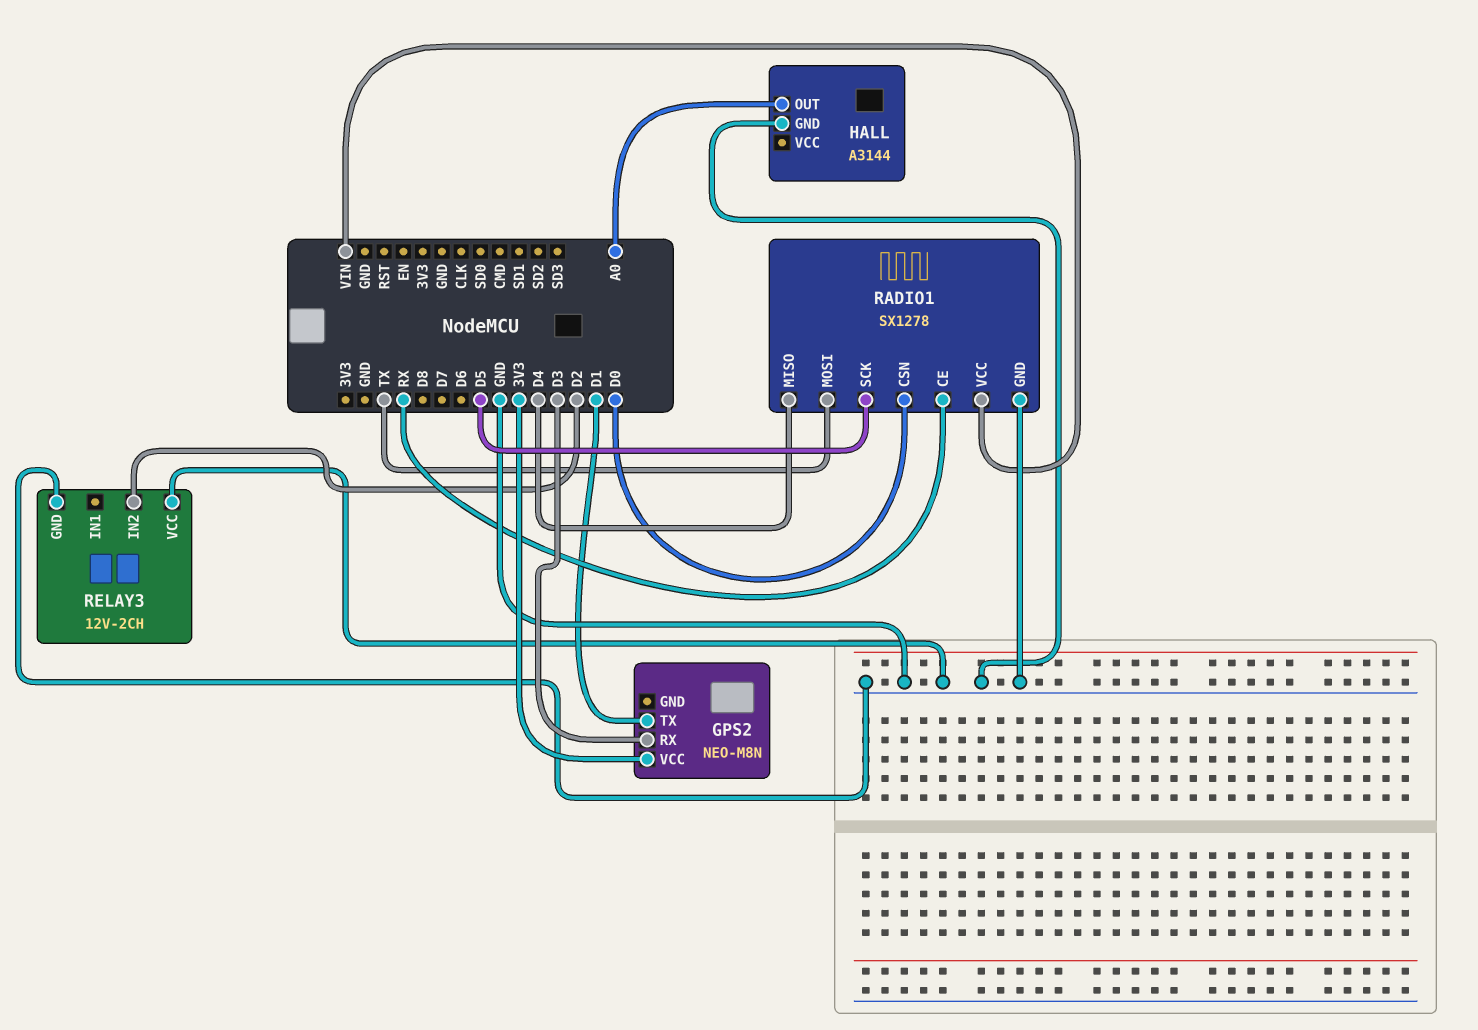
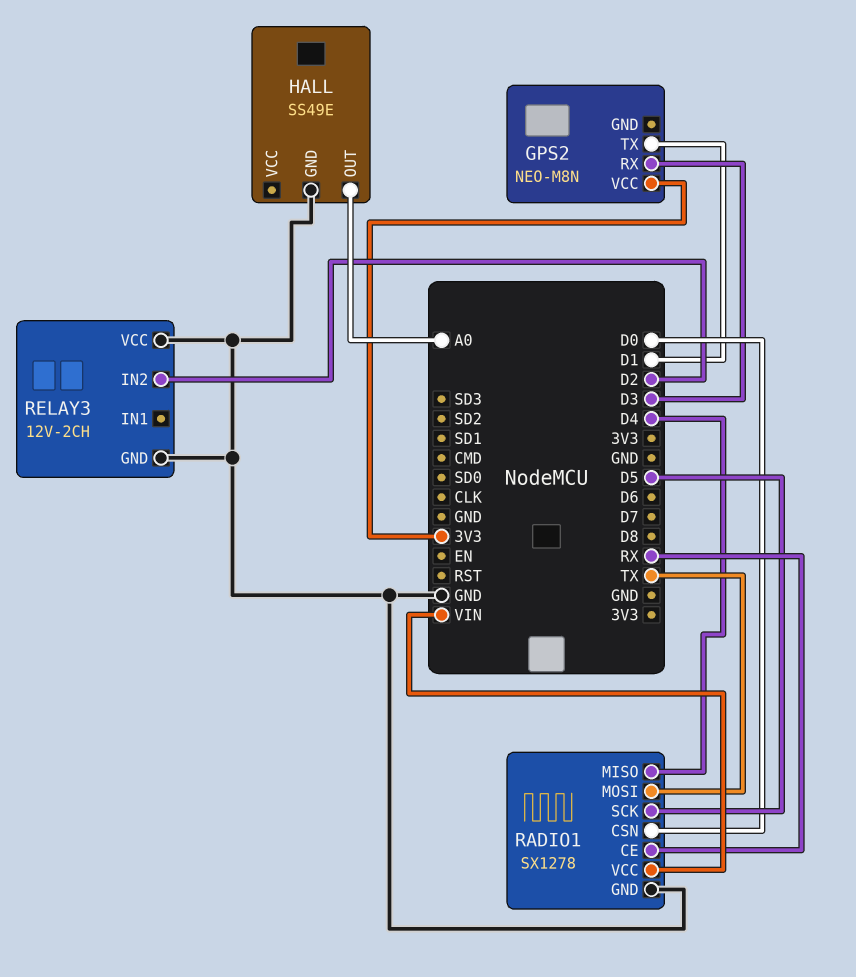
HALL: A3144 -> SS49E

